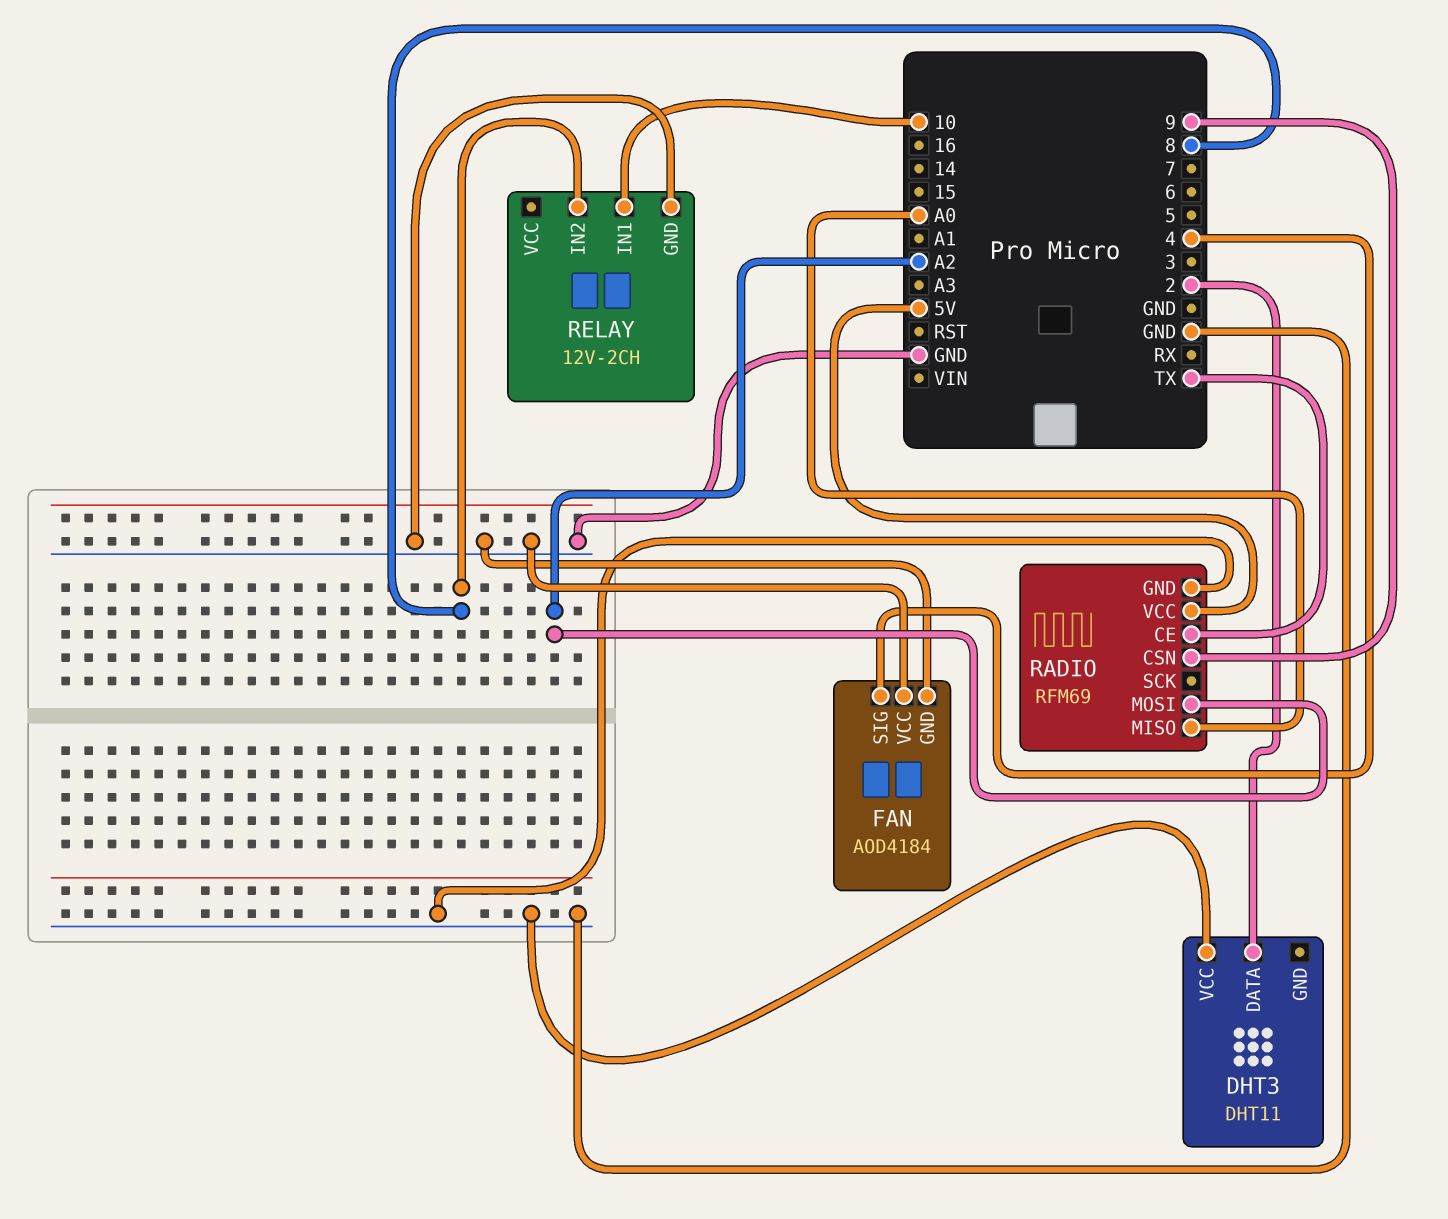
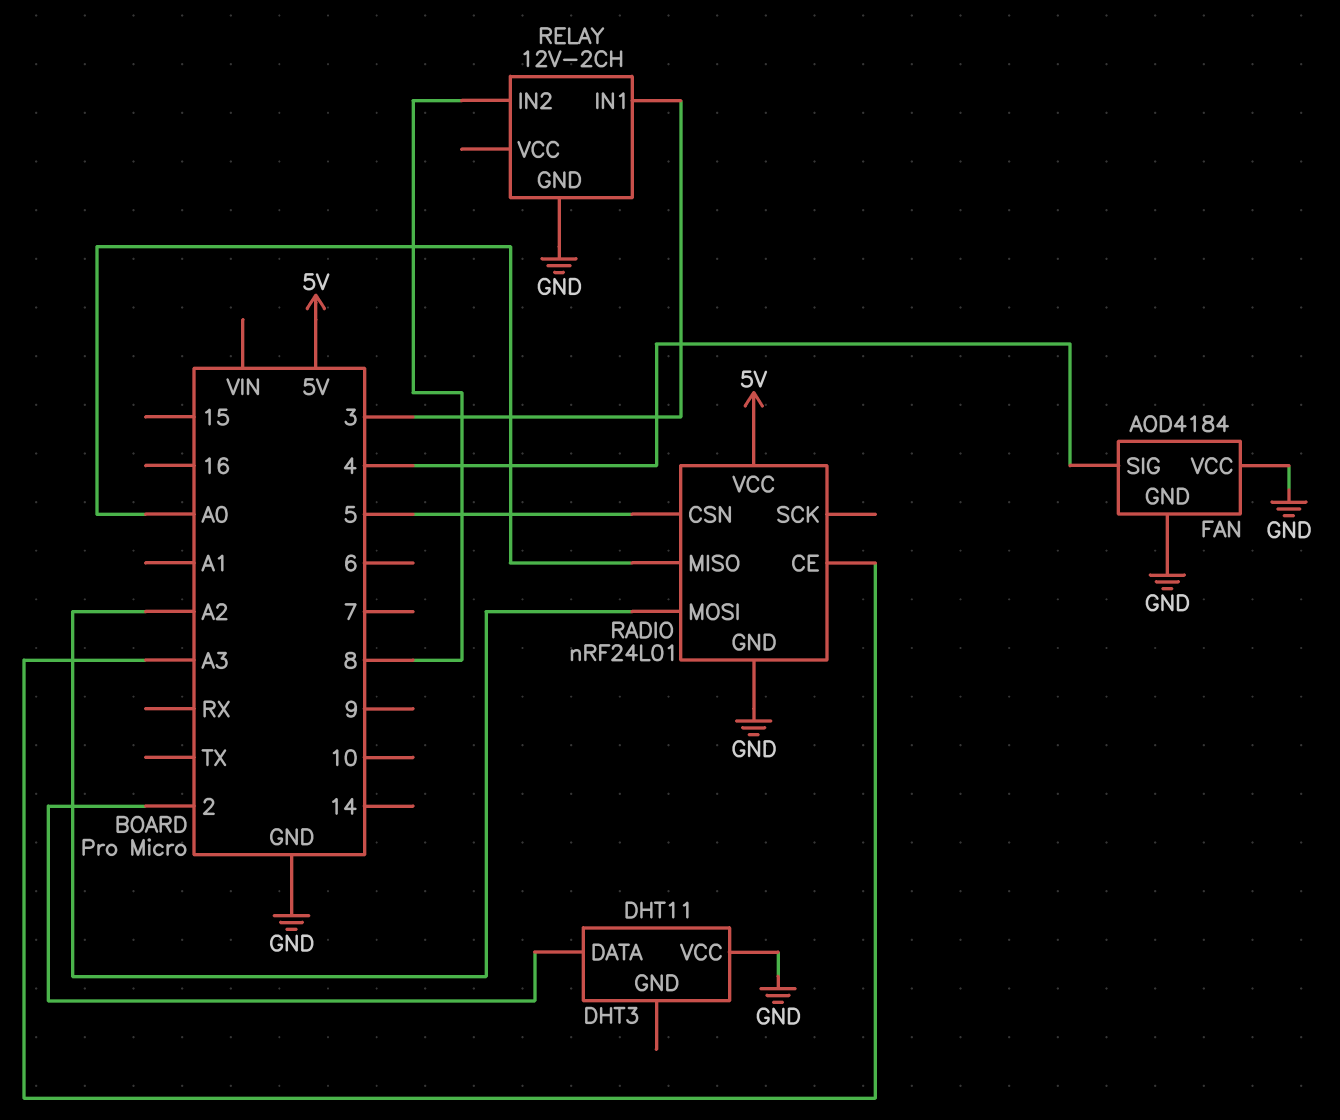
RADIO: RFM69 -> nRF24L01
RADIO pin CE: TX -> A3
RADIO pin CSN: 9 -> 5
RELAY pin IN1: 10 -> 3

